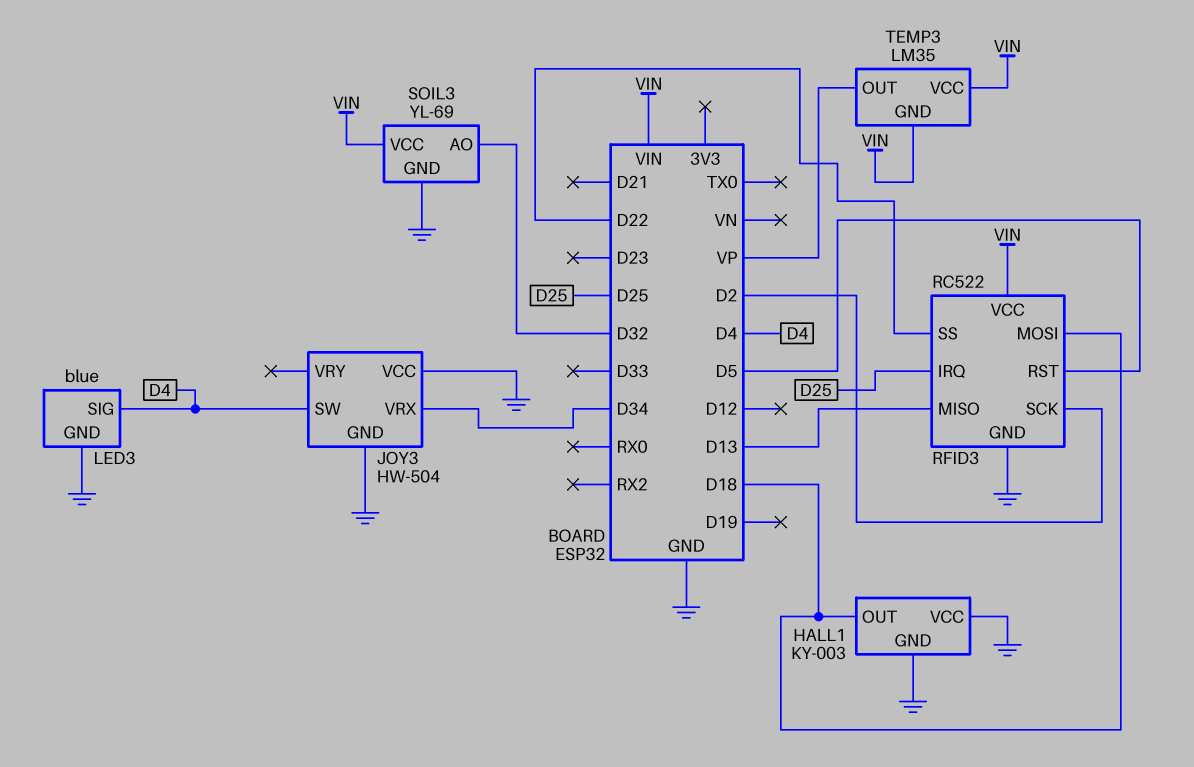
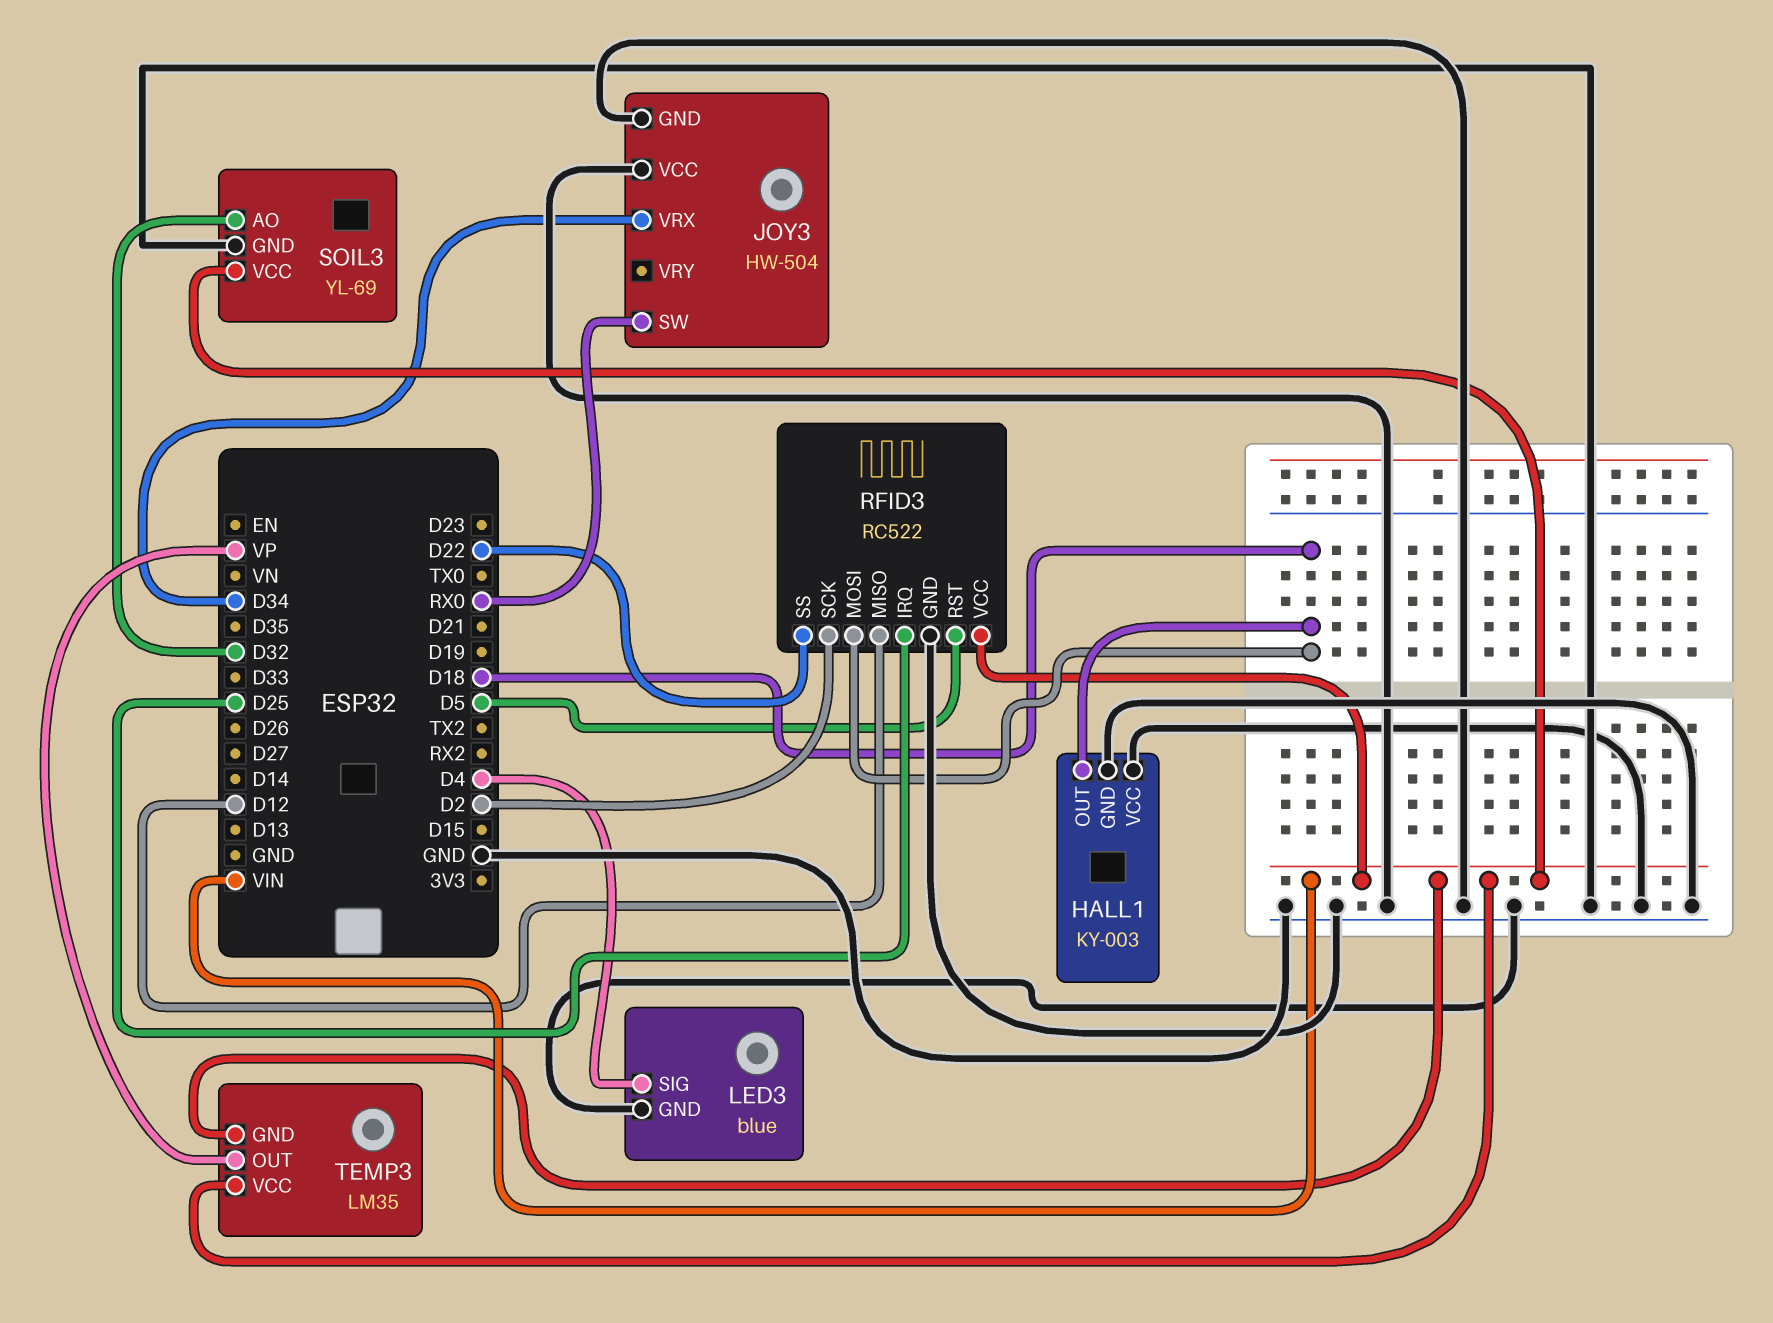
JOY3 pin SW: D4 -> RX0
RFID3 pin MISO: D13 -> D12

